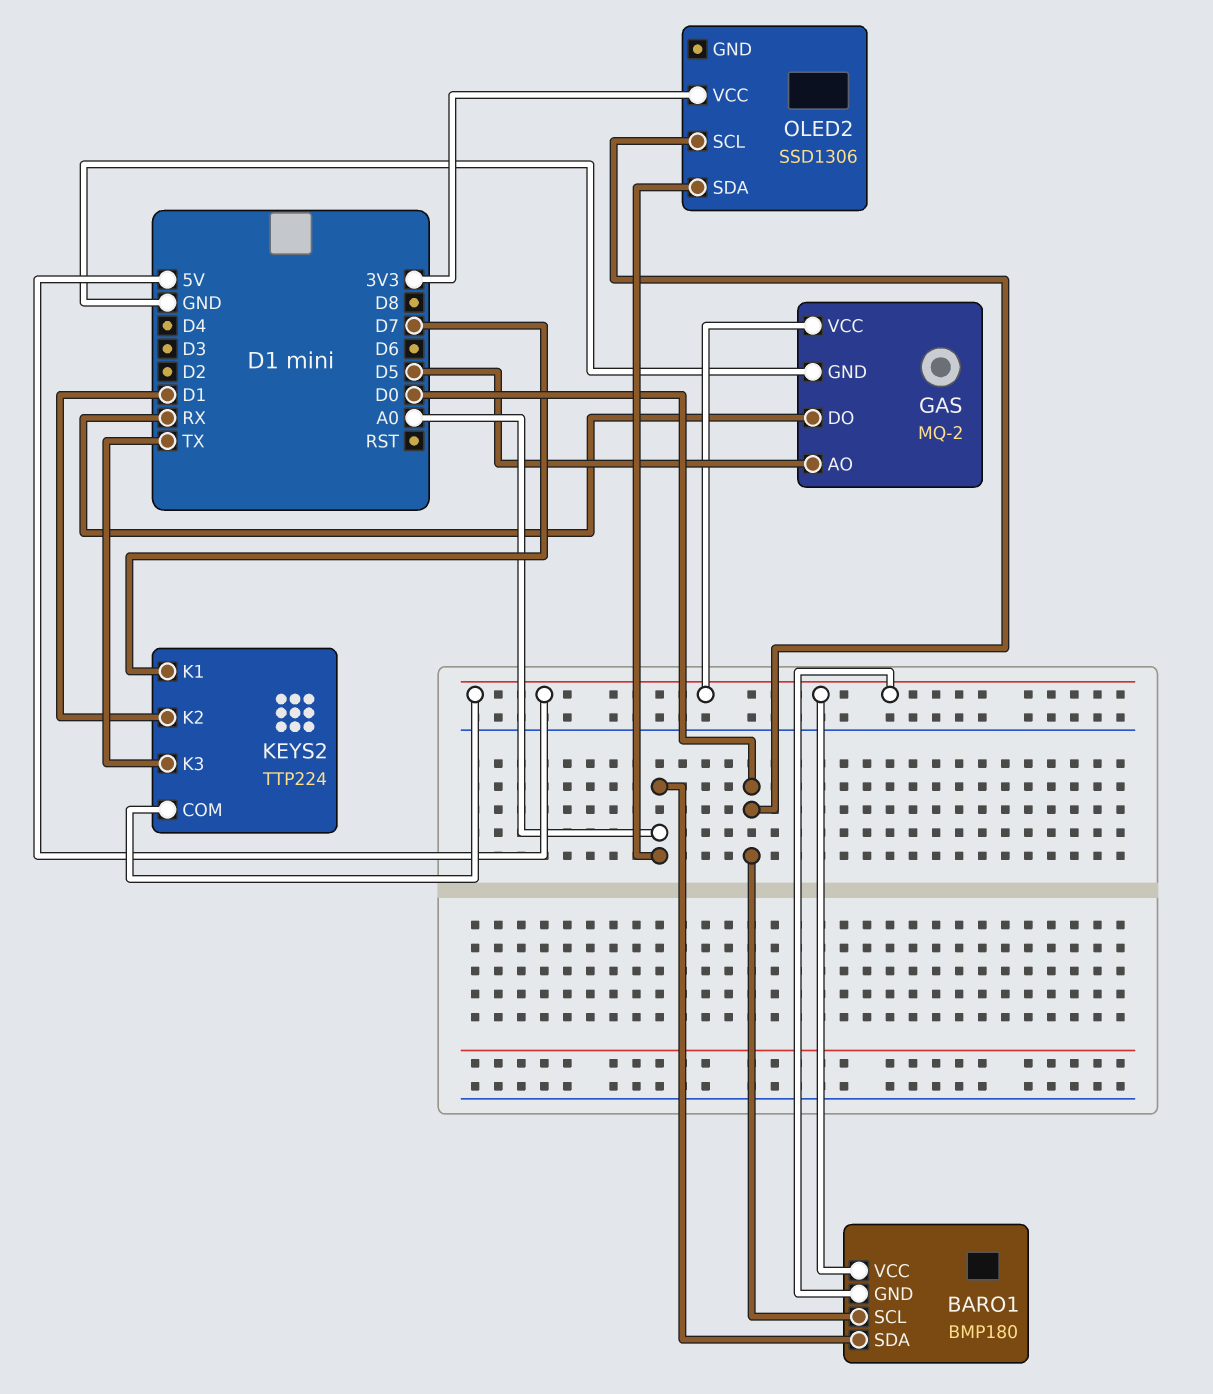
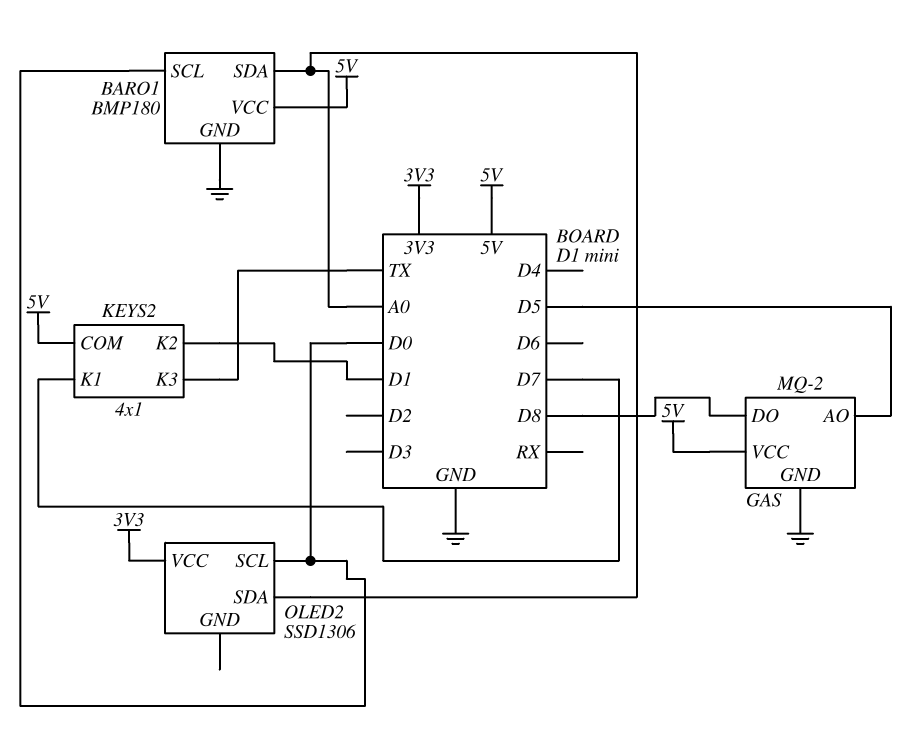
BARO1 pin GND: 5V -> GND
GAS pin DO: RX -> D8
KEYS2: TTP224 -> 4x1

